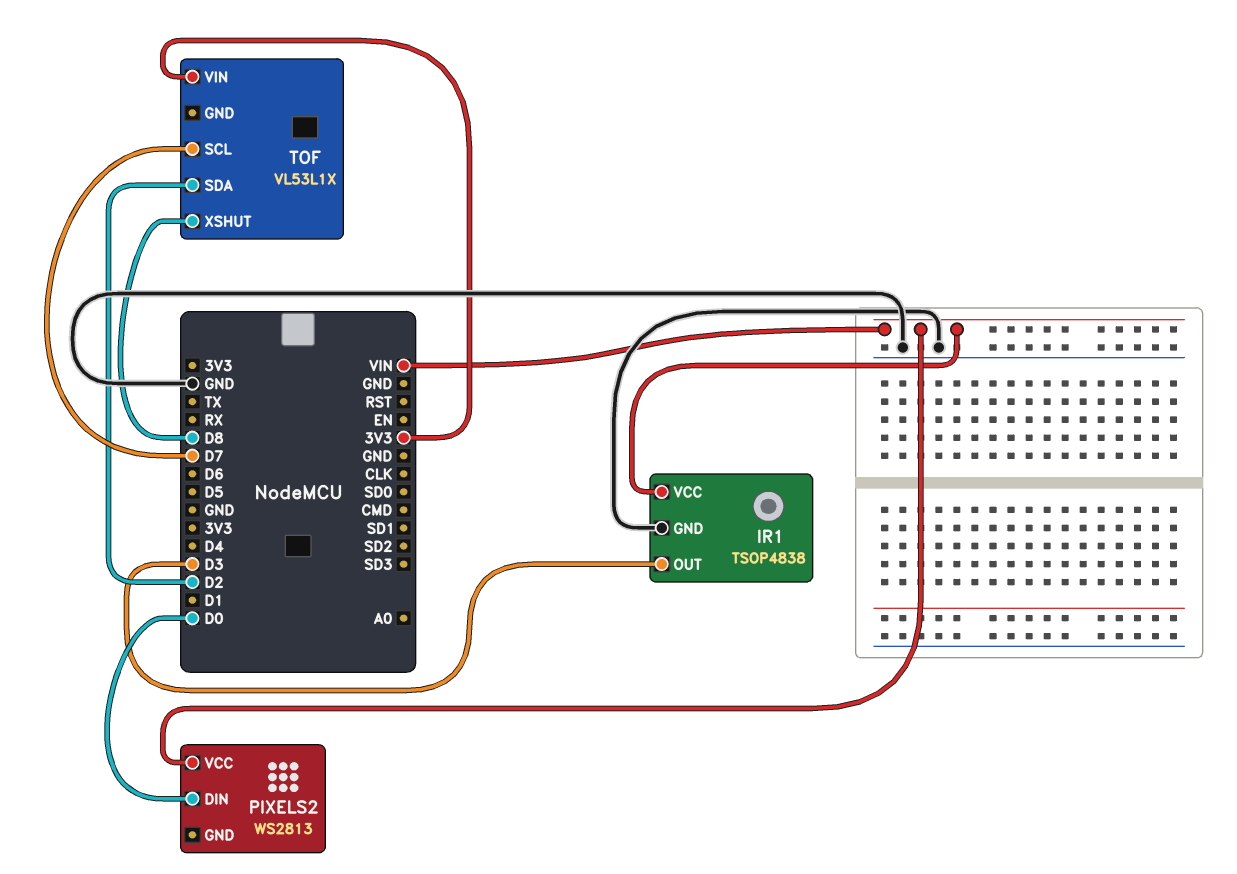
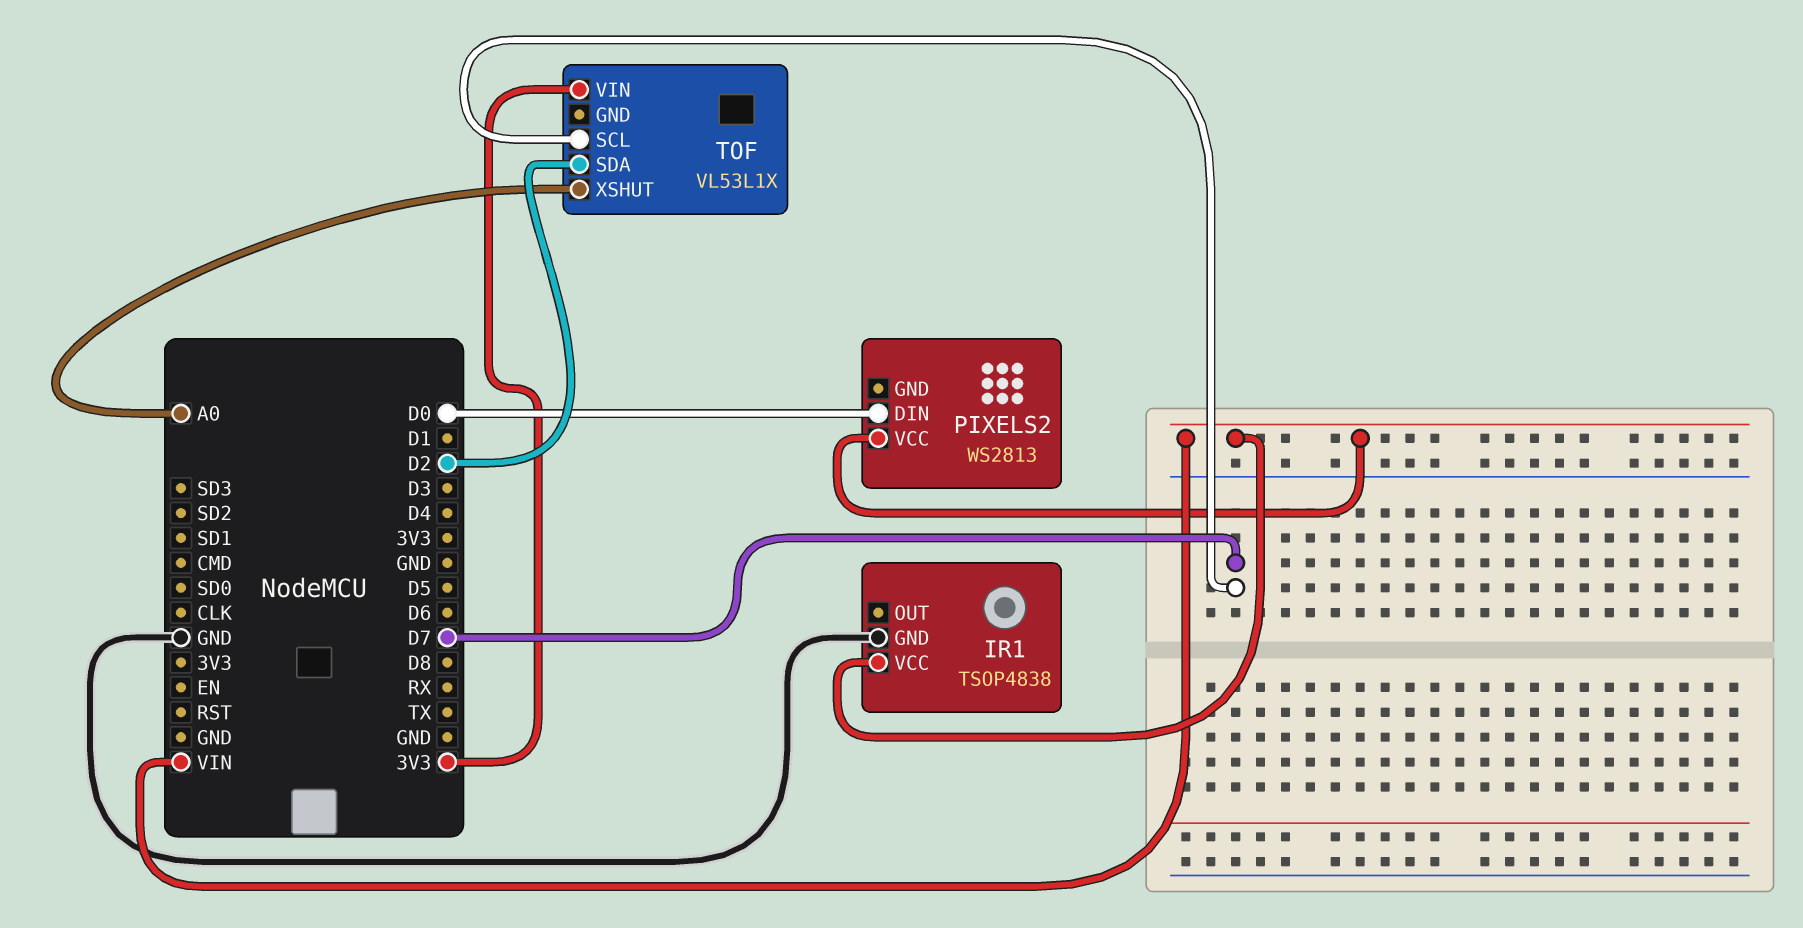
IR1 pin OUT: D3 -> none
TOF pin XSHUT: D8 -> A0

